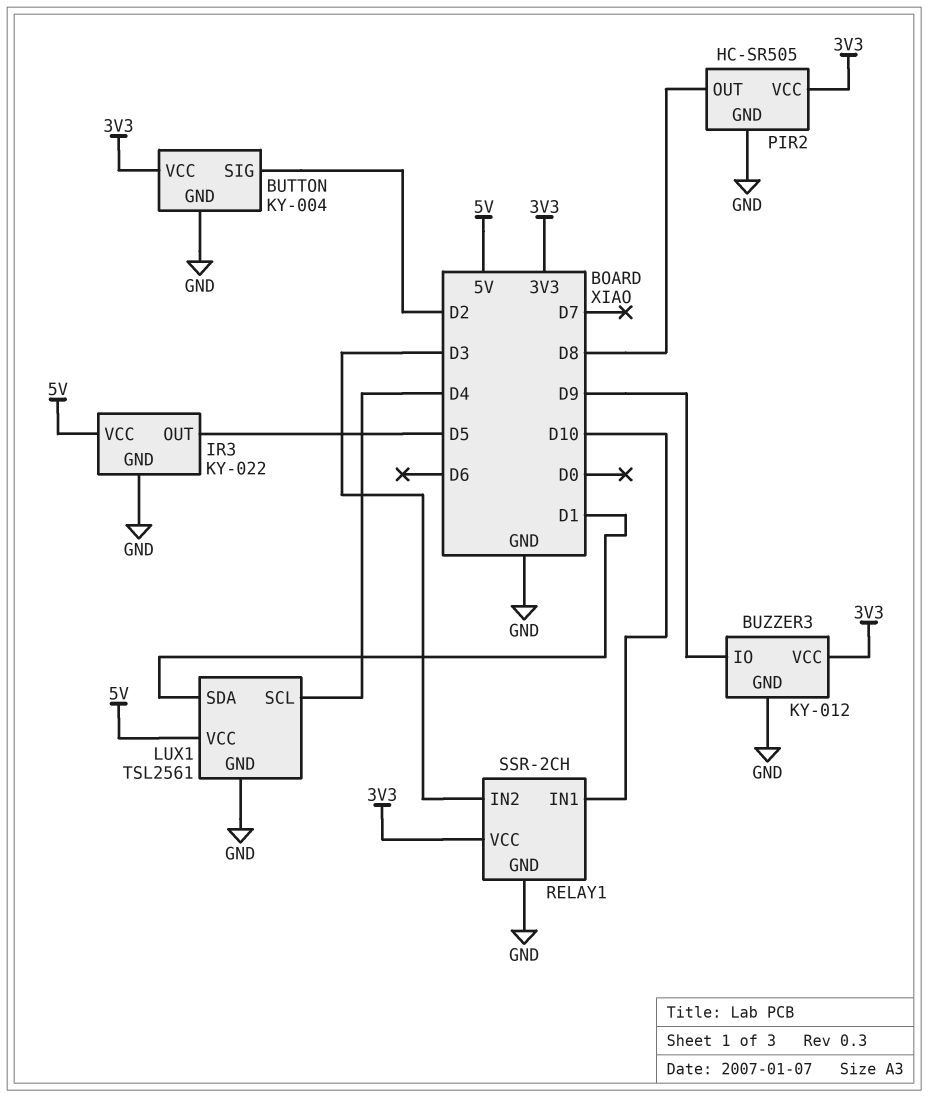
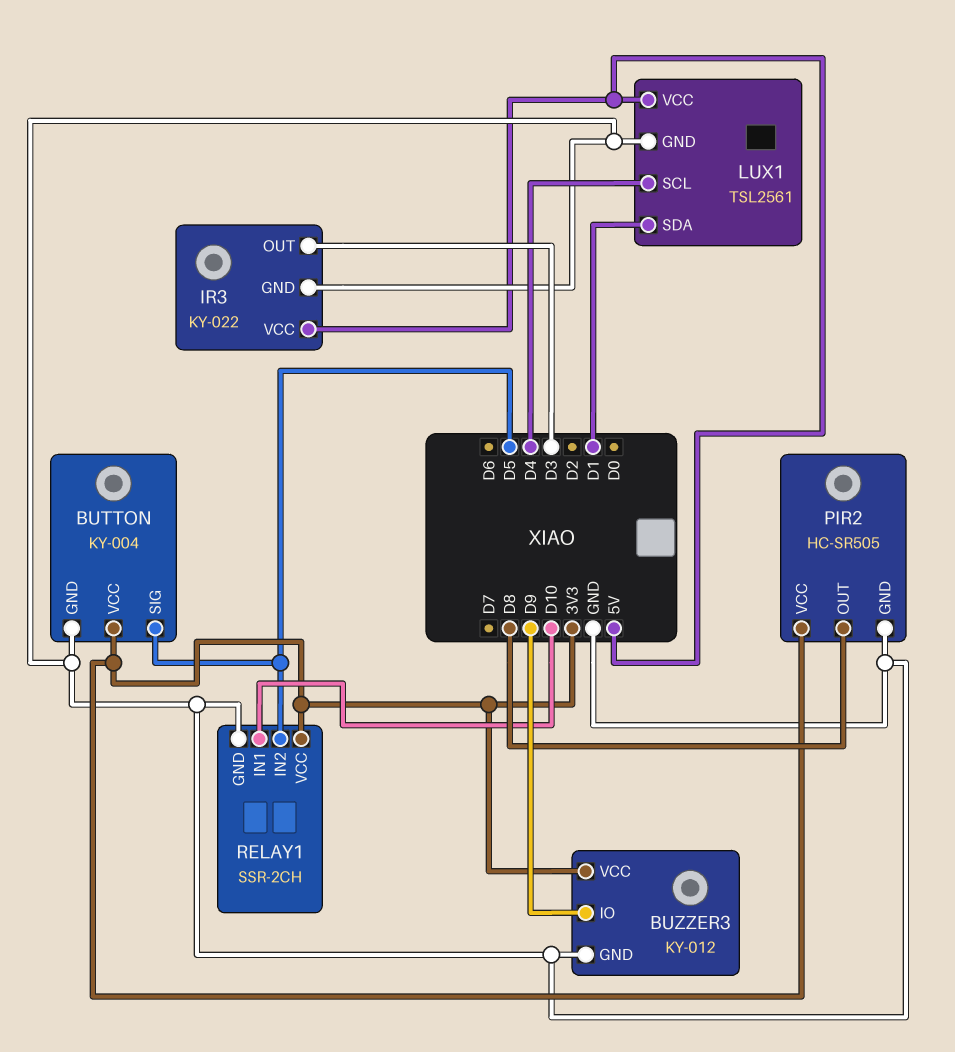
BUTTON pin SIG: D2 -> D5
IR3 pin OUT: D5 -> D3
RELAY1 pin IN2: D3 -> D5

